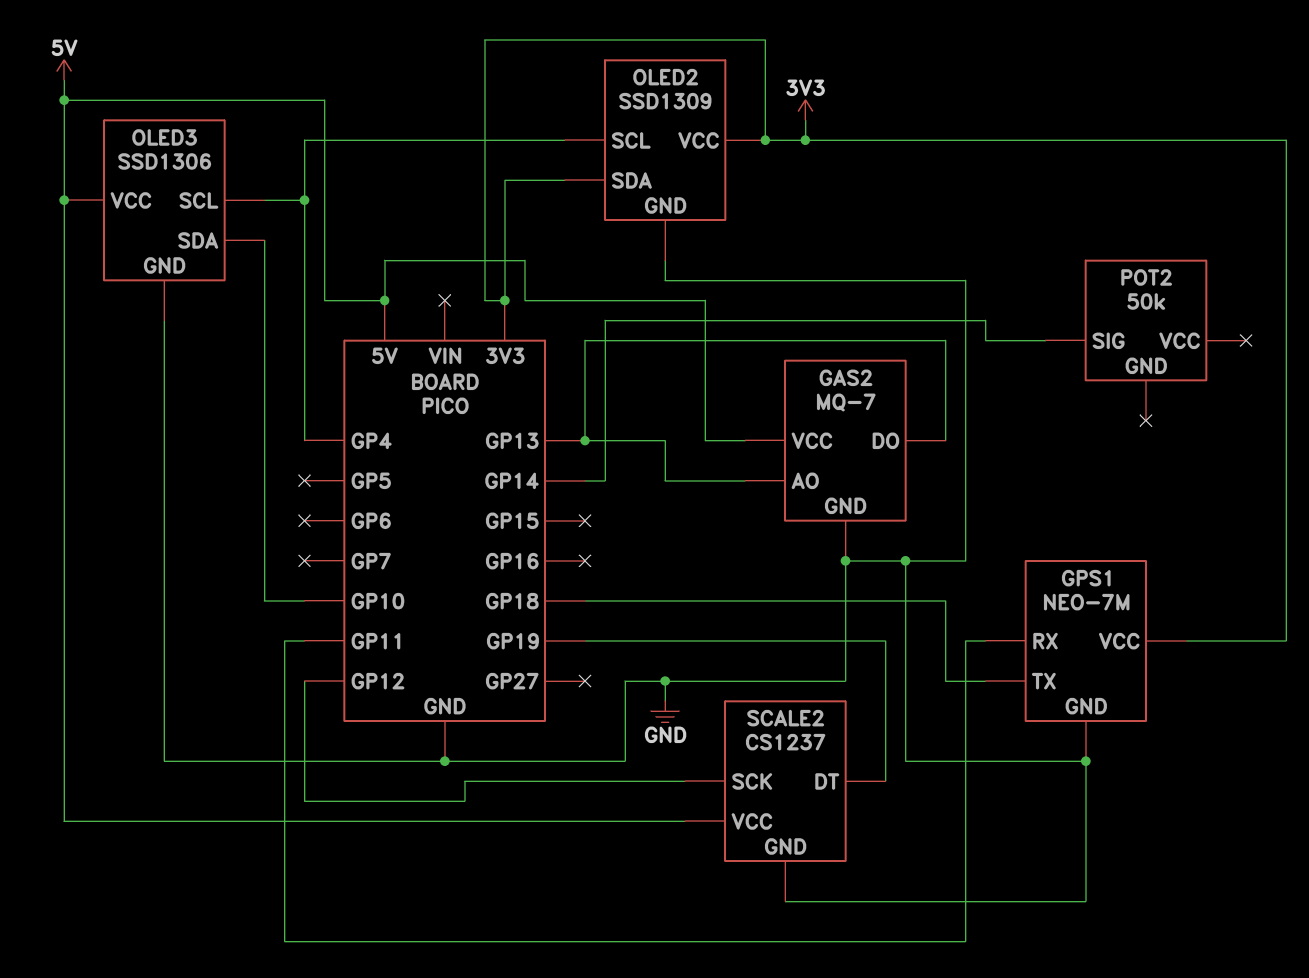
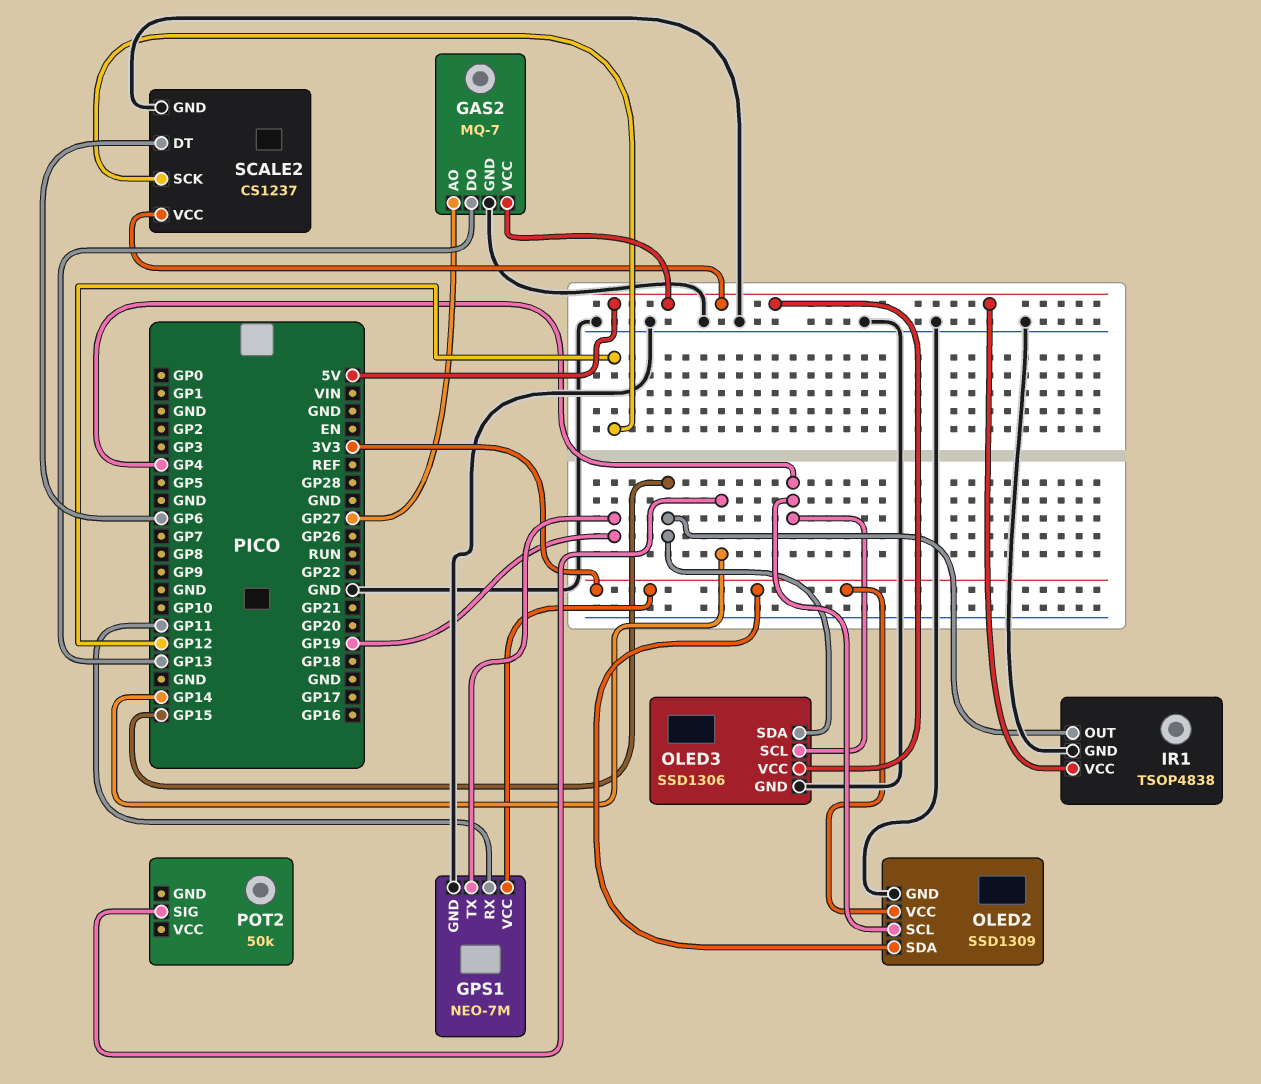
GAS2 pin AO: GP13 -> GP27
GPS1 pin TX: GP18 -> GP19
IR1: none -> TSOP4838
IR1 pin GND: none -> GND
IR1 pin OUT: none -> GP15
IR1 pin VCC: none -> 5V
OLED3 pin SDA: GP10 -> GP15
SCALE2 pin DT: GP19 -> GP6

